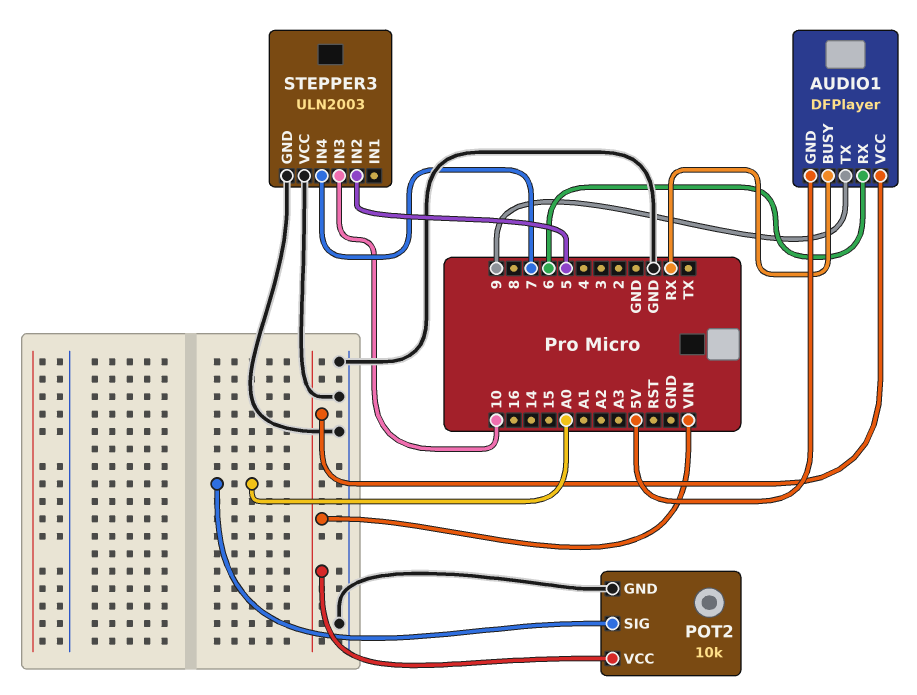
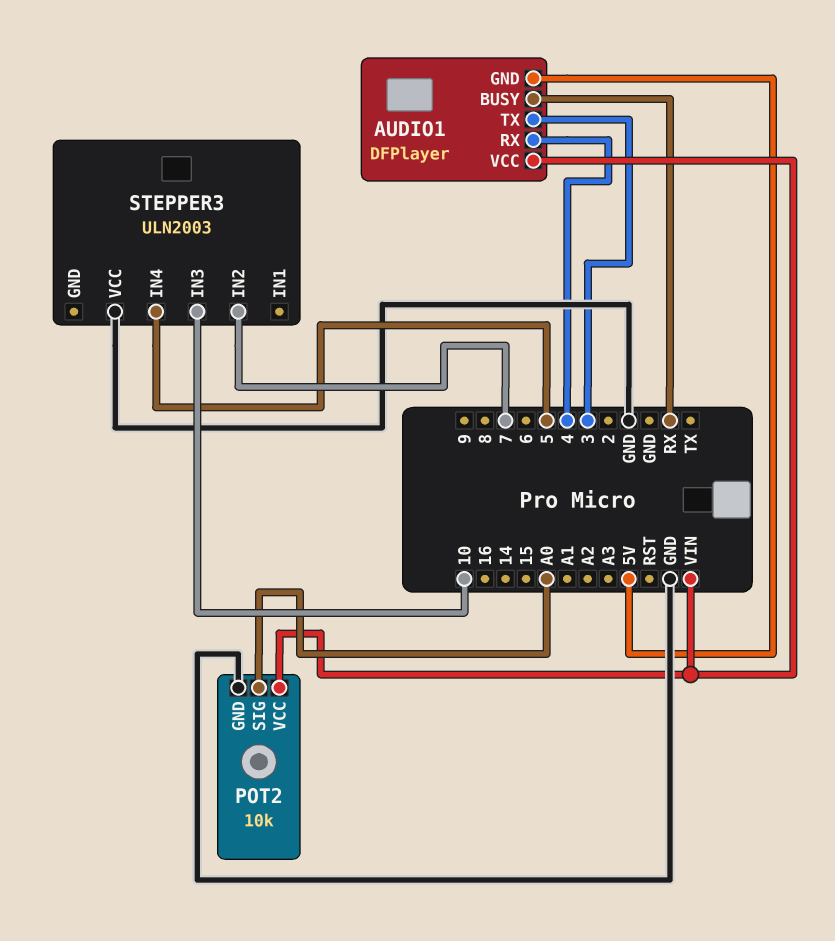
AUDIO1 pin RX: 6 -> 4
AUDIO1 pin TX: 9 -> 3
STEPPER3 pin GND: GND -> none
STEPPER3 pin IN2: 5 -> 7
STEPPER3 pin IN4: 7 -> 5

